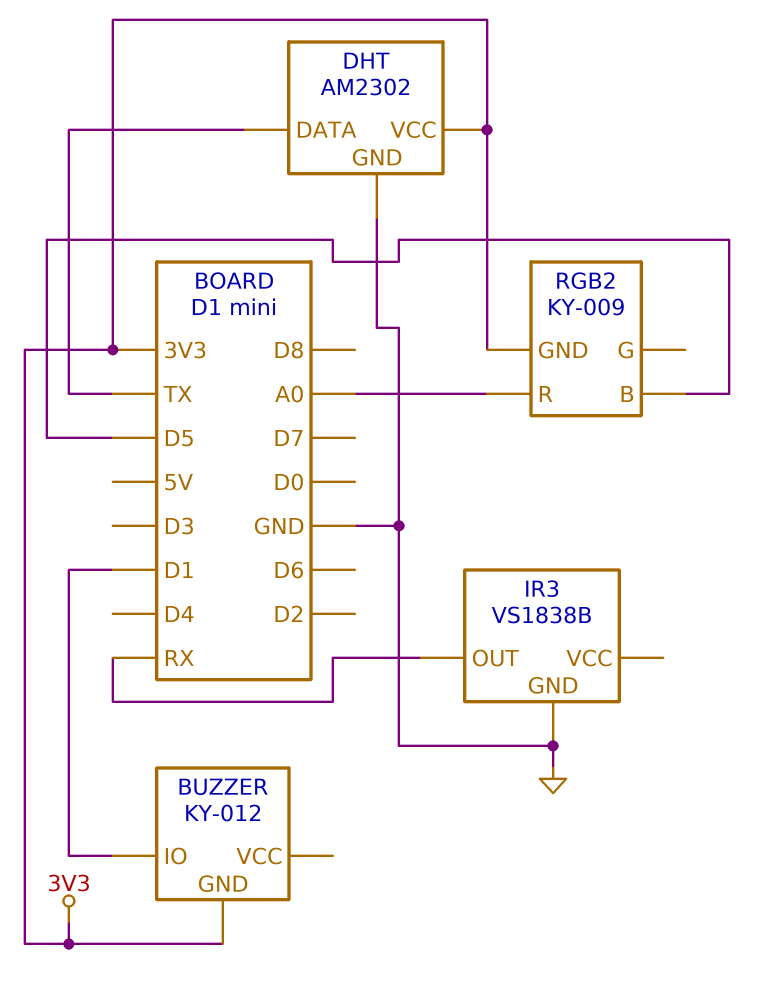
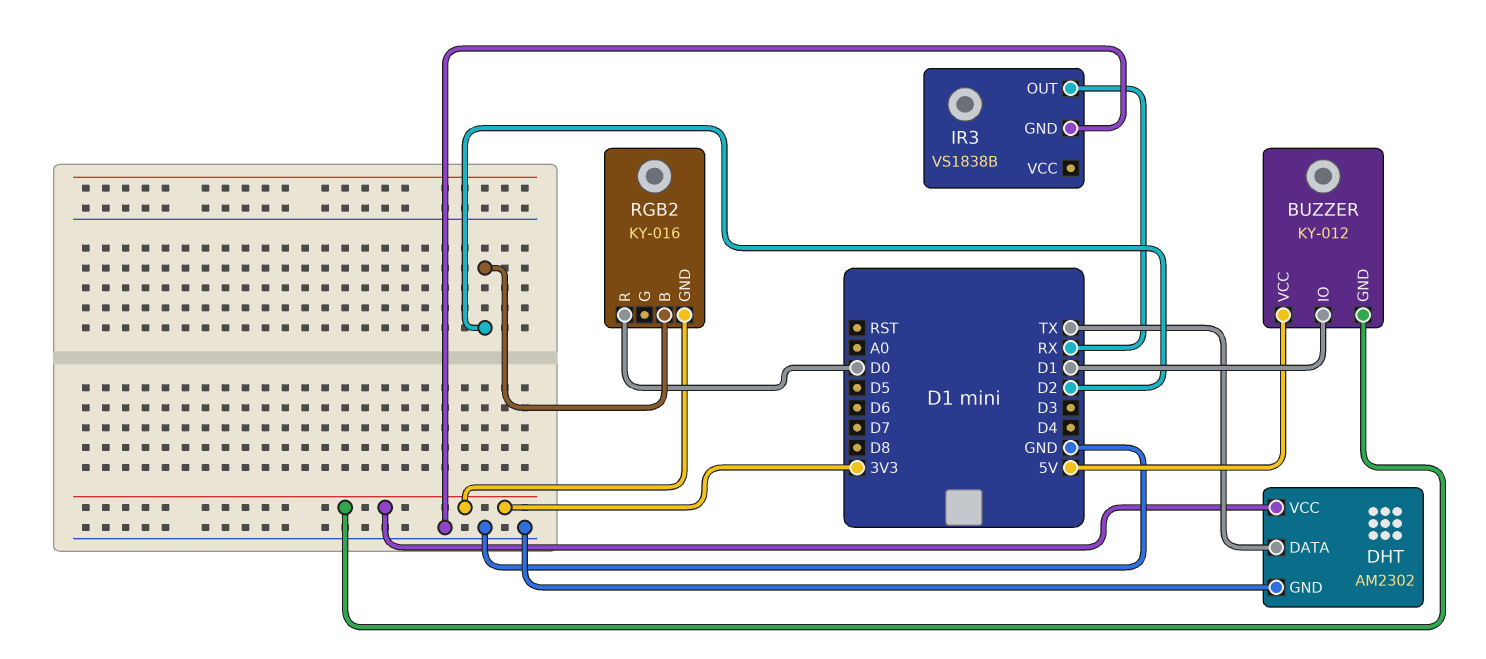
BUZZER pin VCC: none -> 5V
RGB2: KY-009 -> KY-016
RGB2 pin B: D5 -> D2
RGB2 pin R: A0 -> D0

